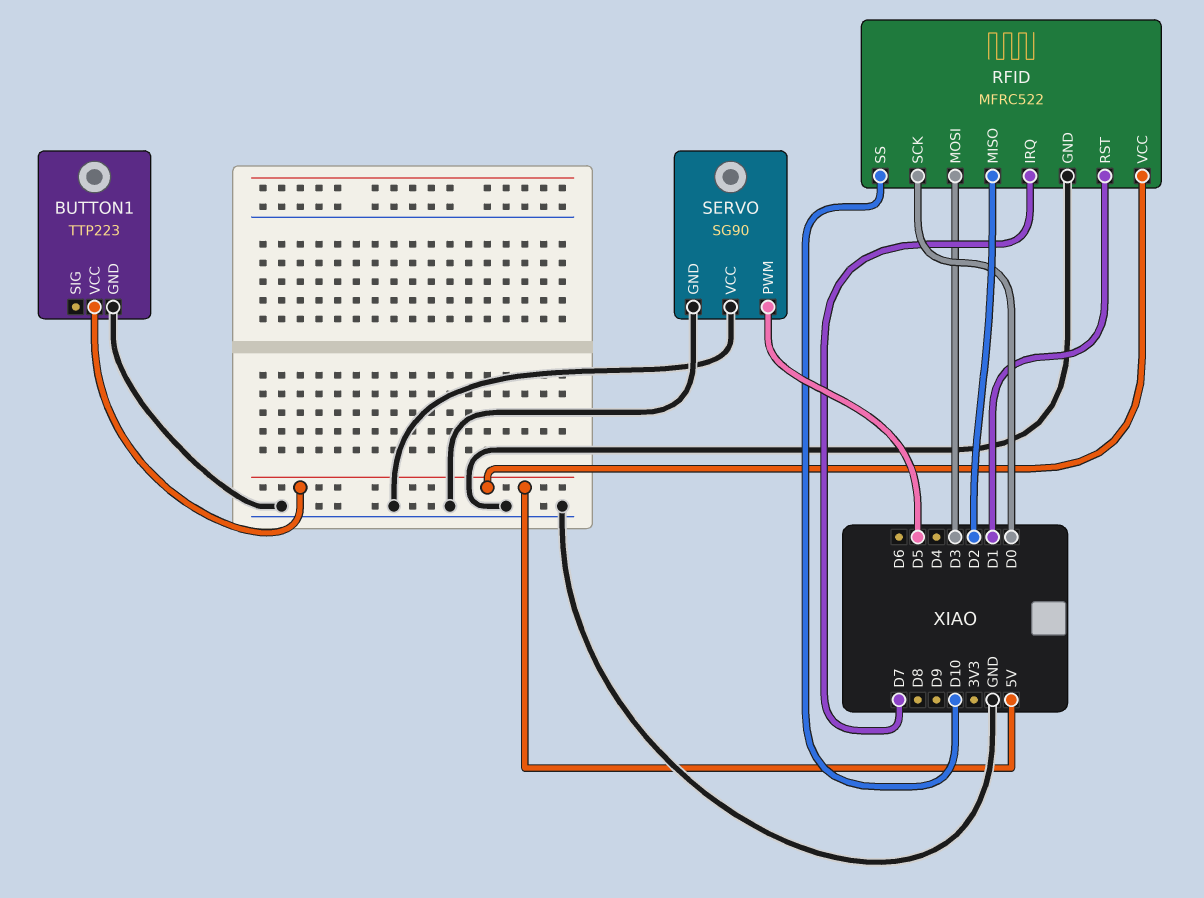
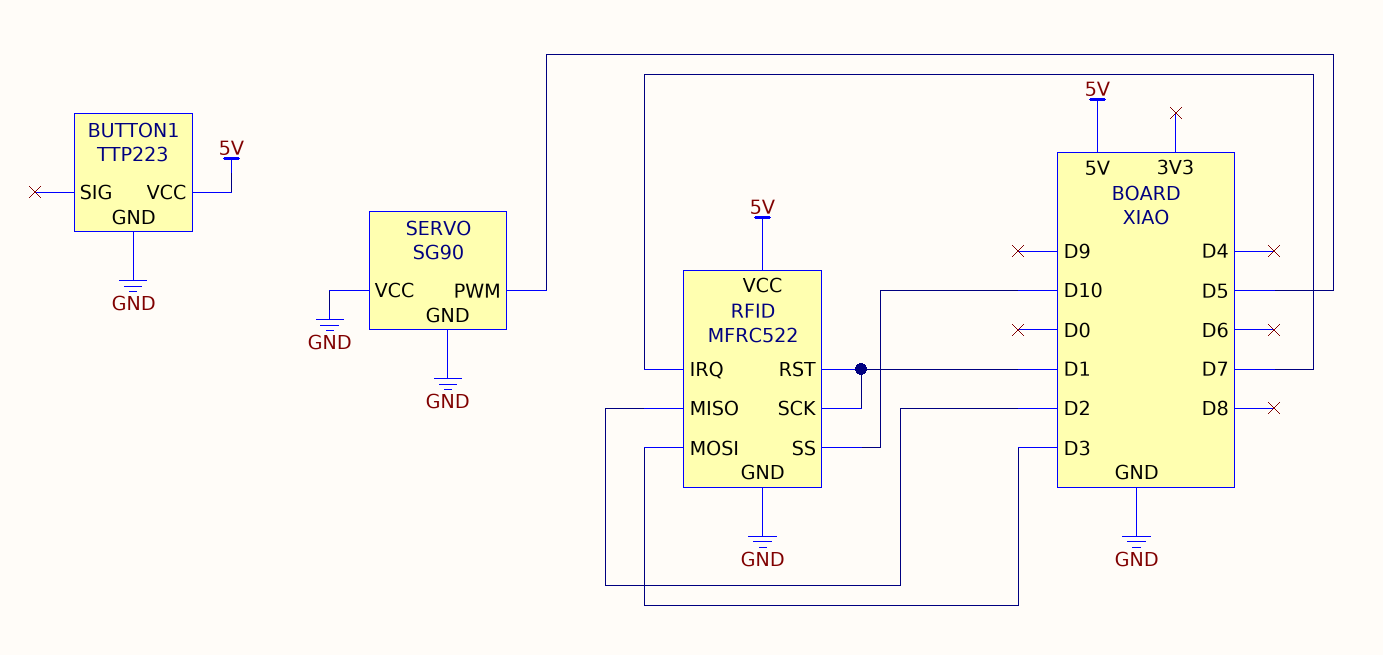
RFID pin SCK: D0 -> D1

